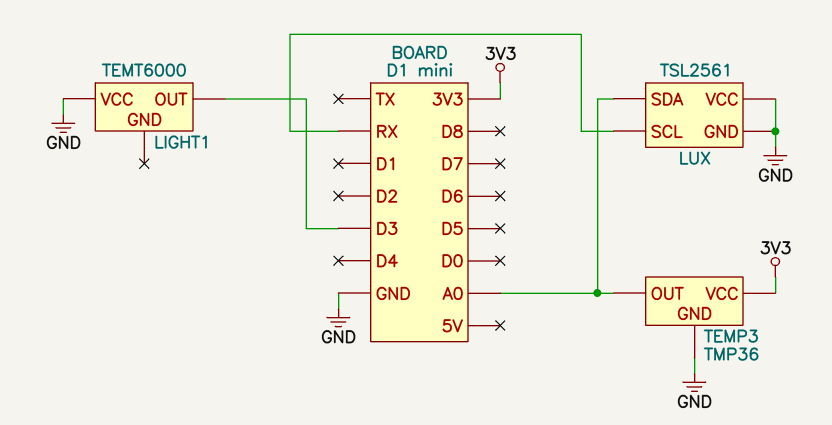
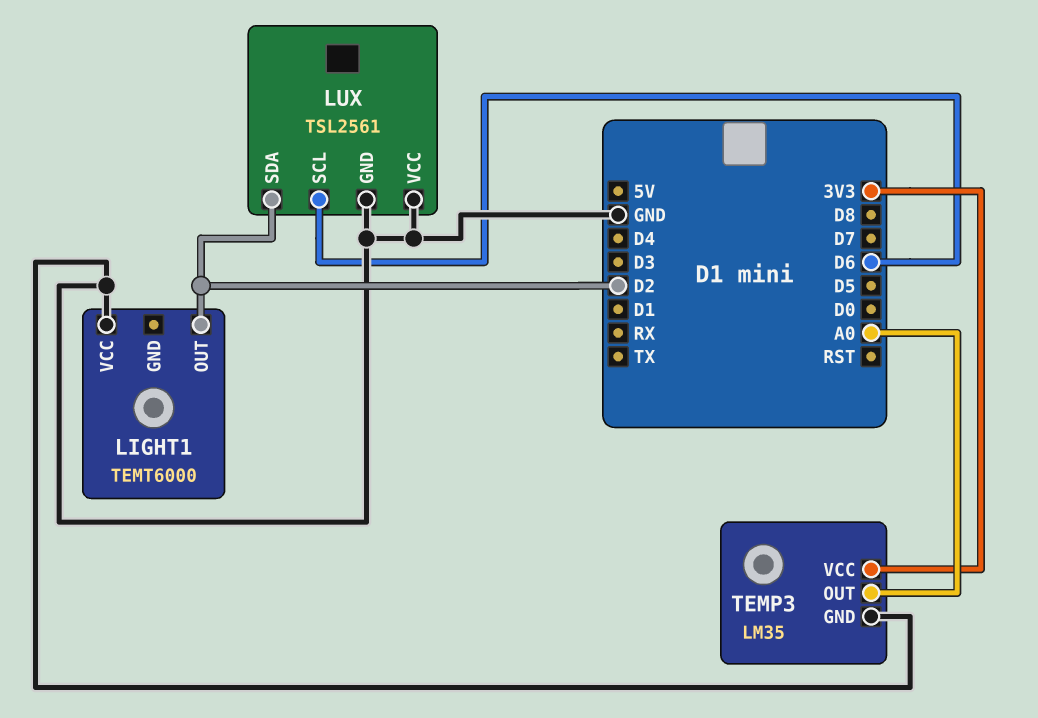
LIGHT1 pin OUT: D3 -> D2
LUX pin SCL: RX -> D6
LUX pin SDA: A0 -> D2
TEMP3: TMP36 -> LM35

